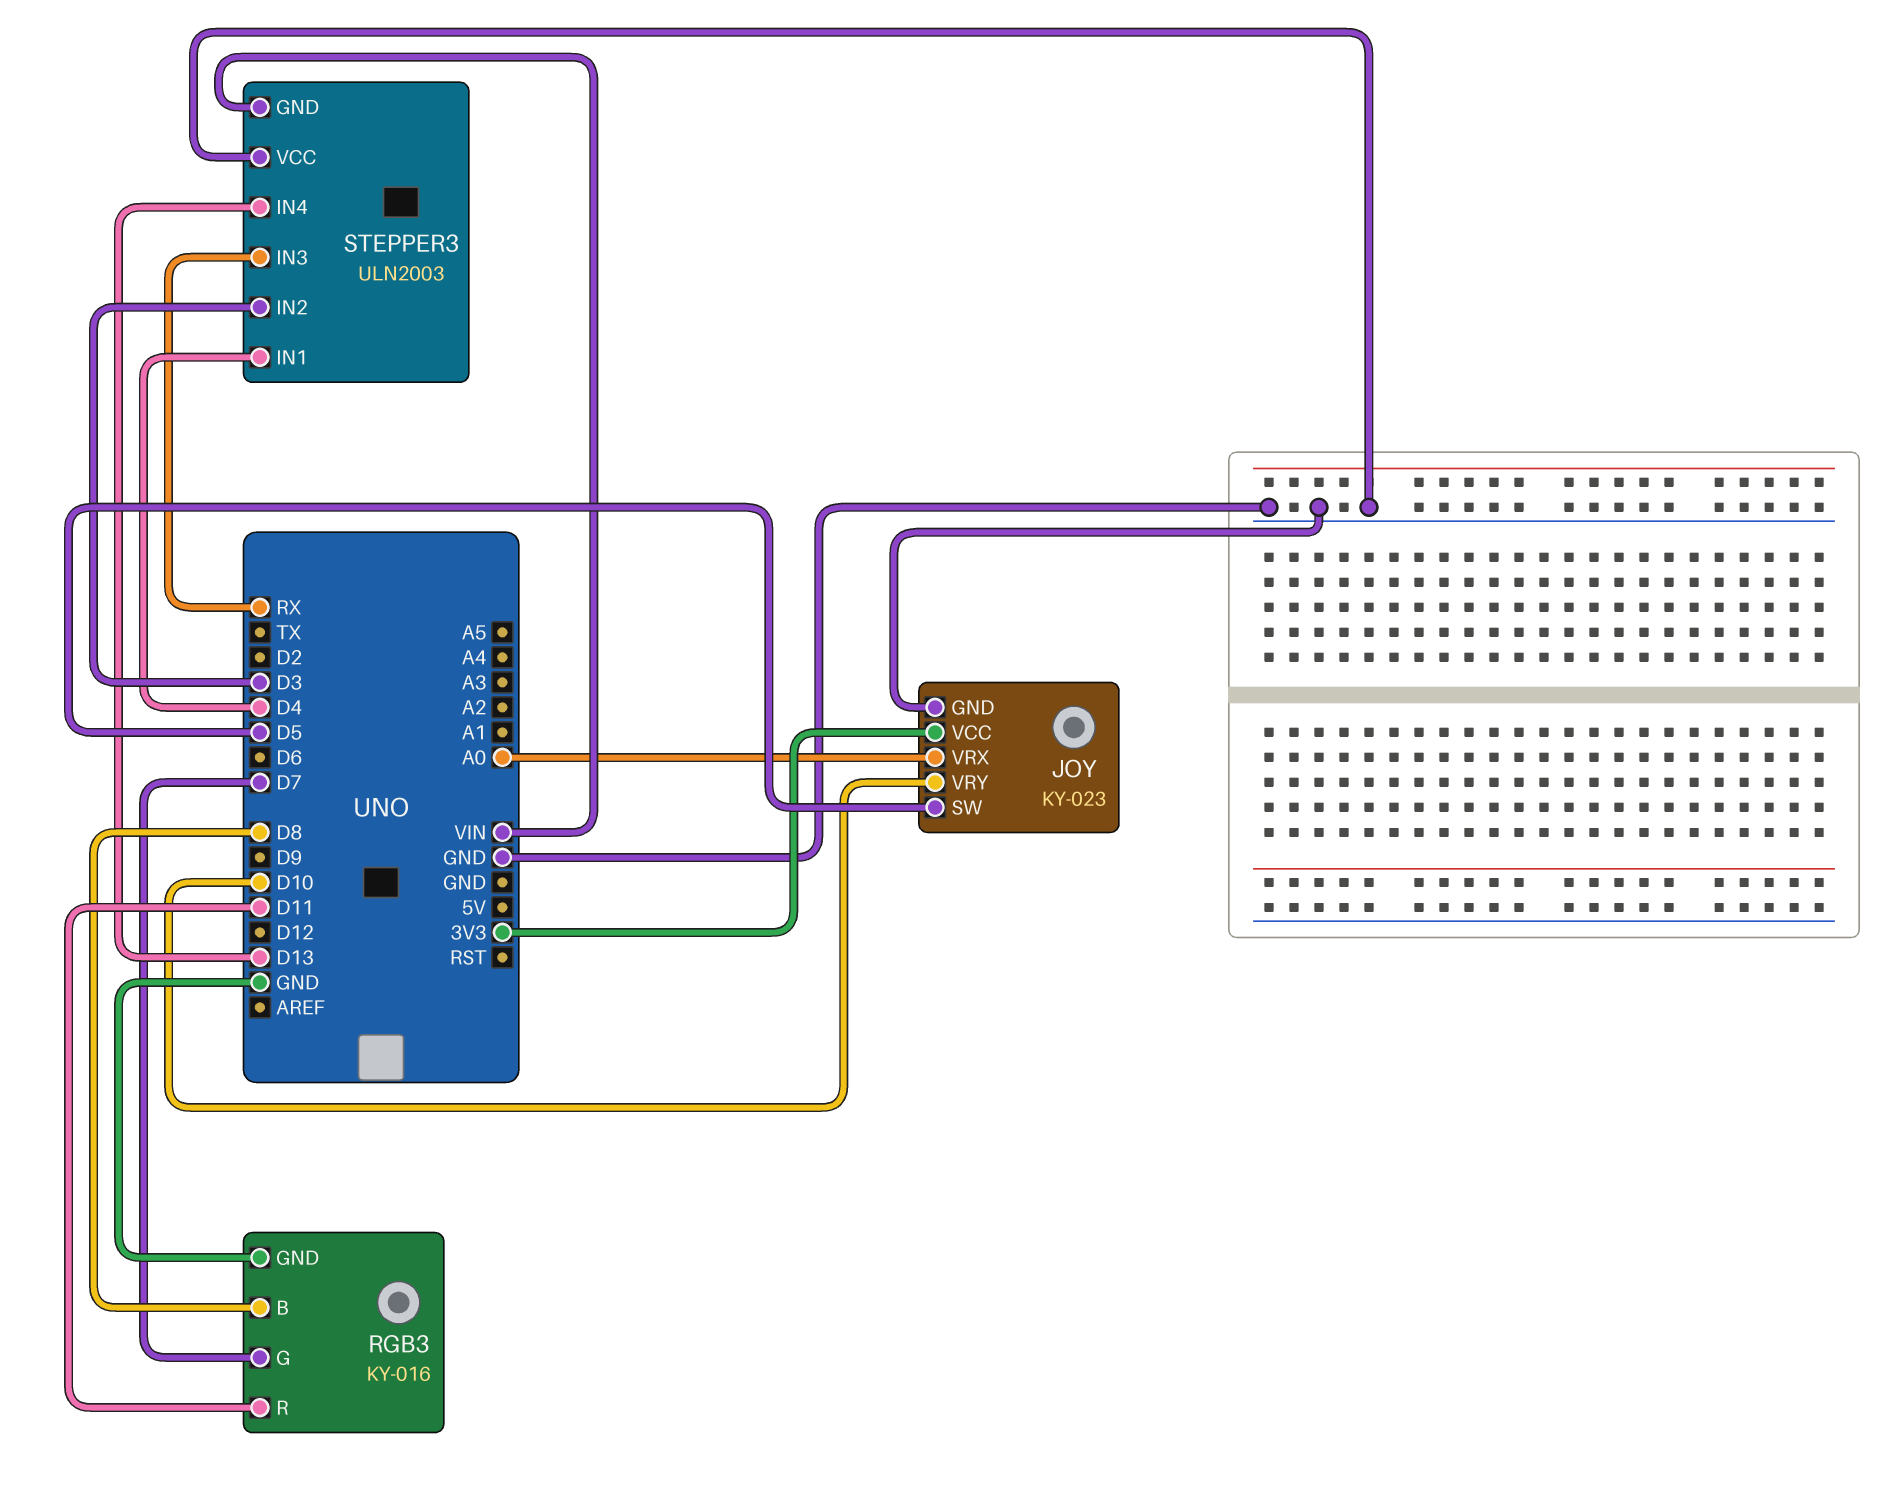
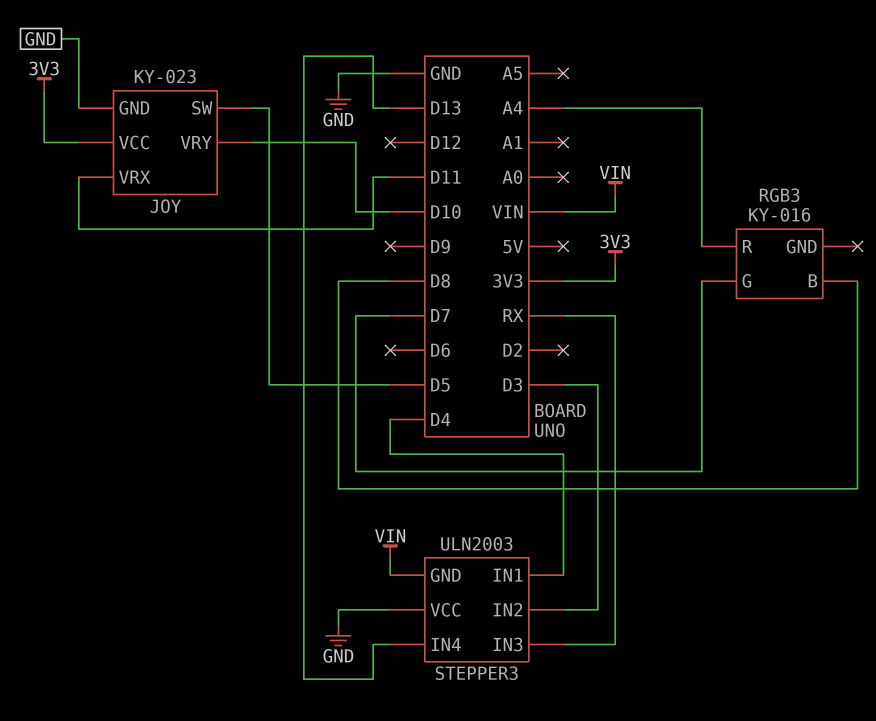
JOY pin VRX: A0 -> D11
RGB3 pin GND: GND -> none
RGB3 pin R: D11 -> A4

